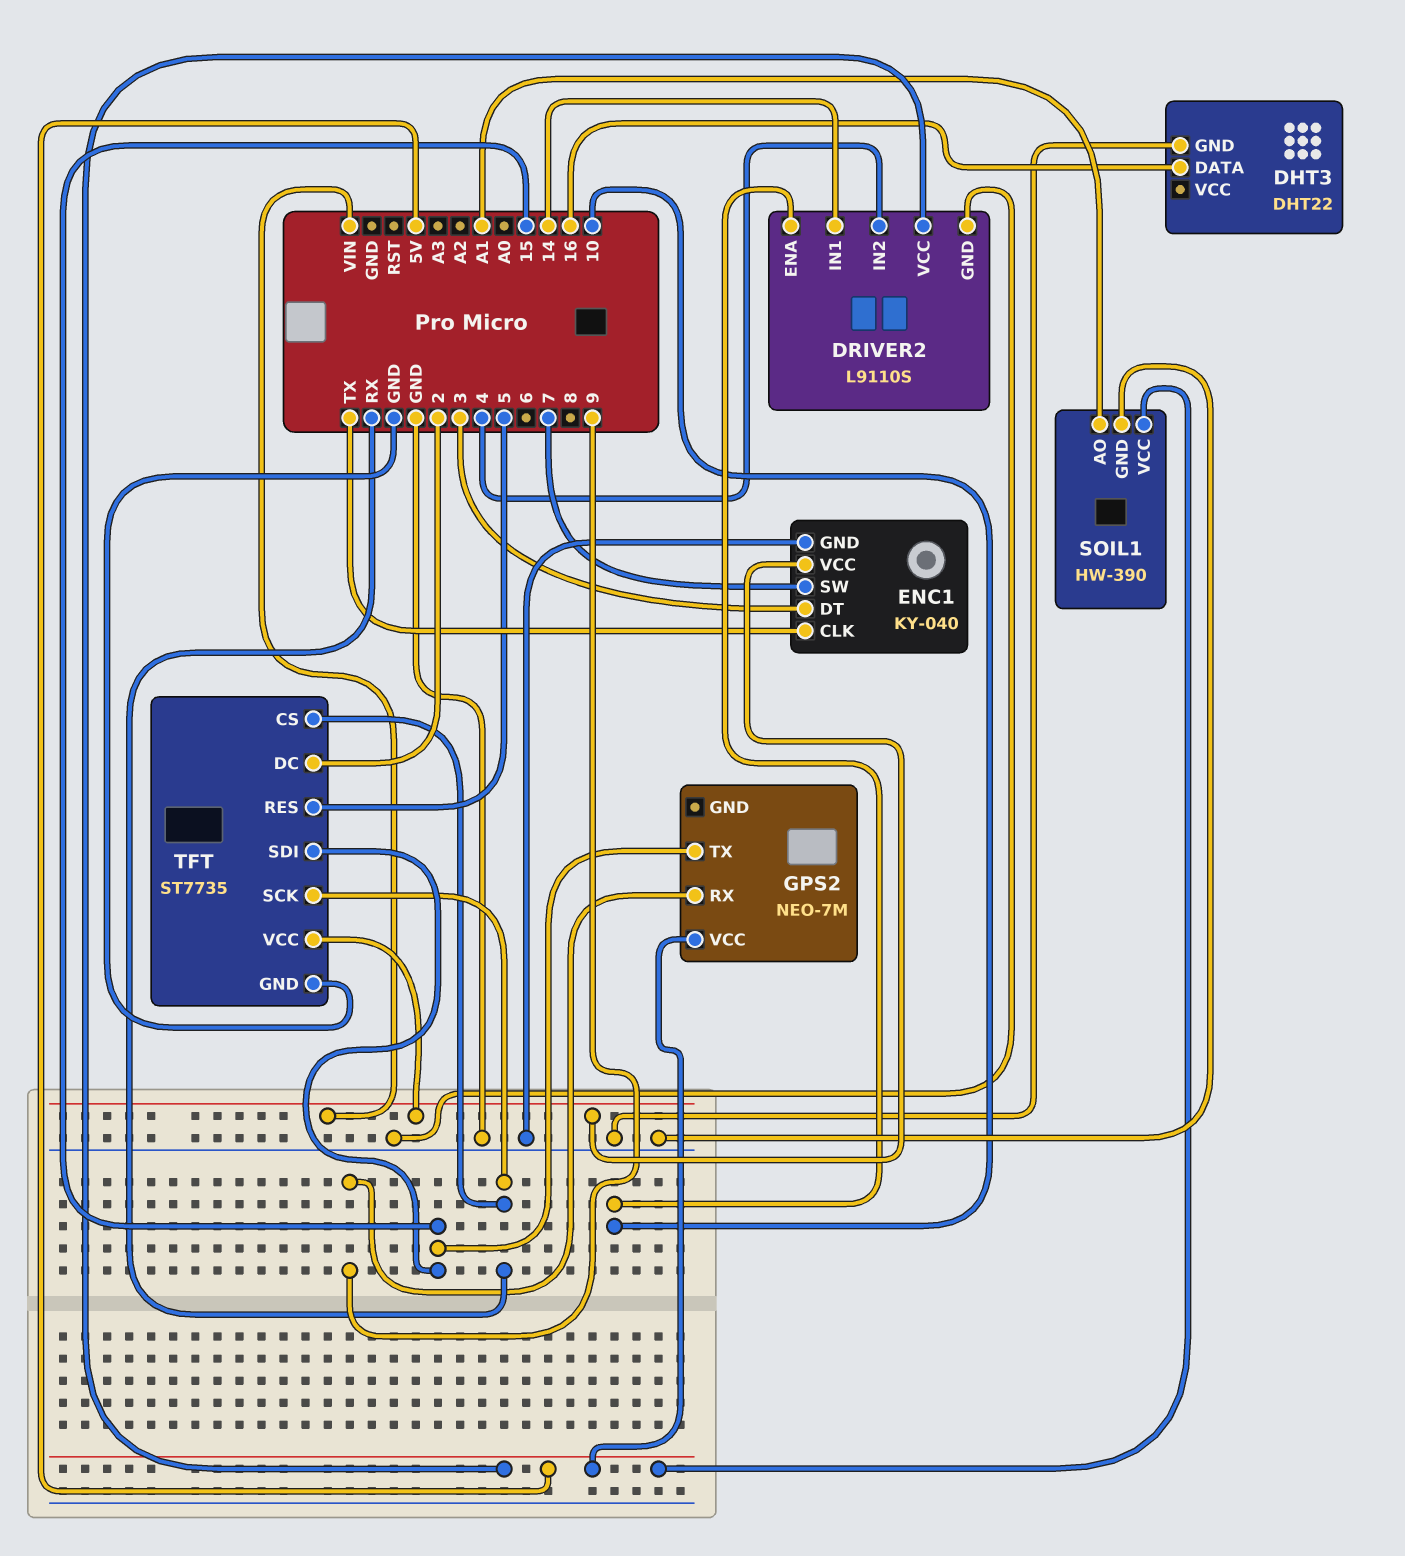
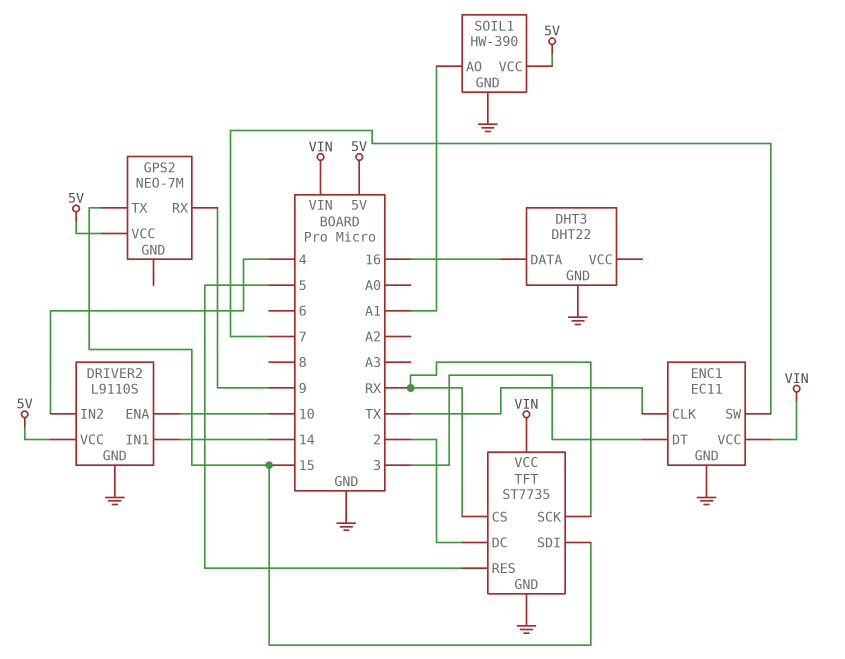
ENC1: KY-040 -> EC11

